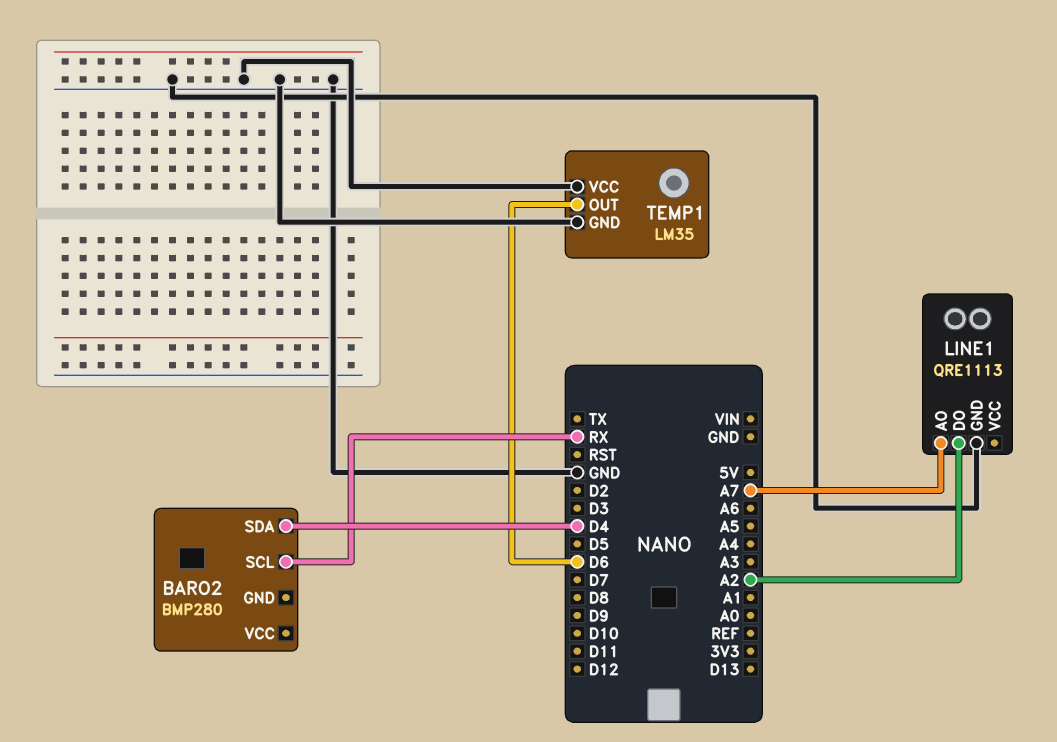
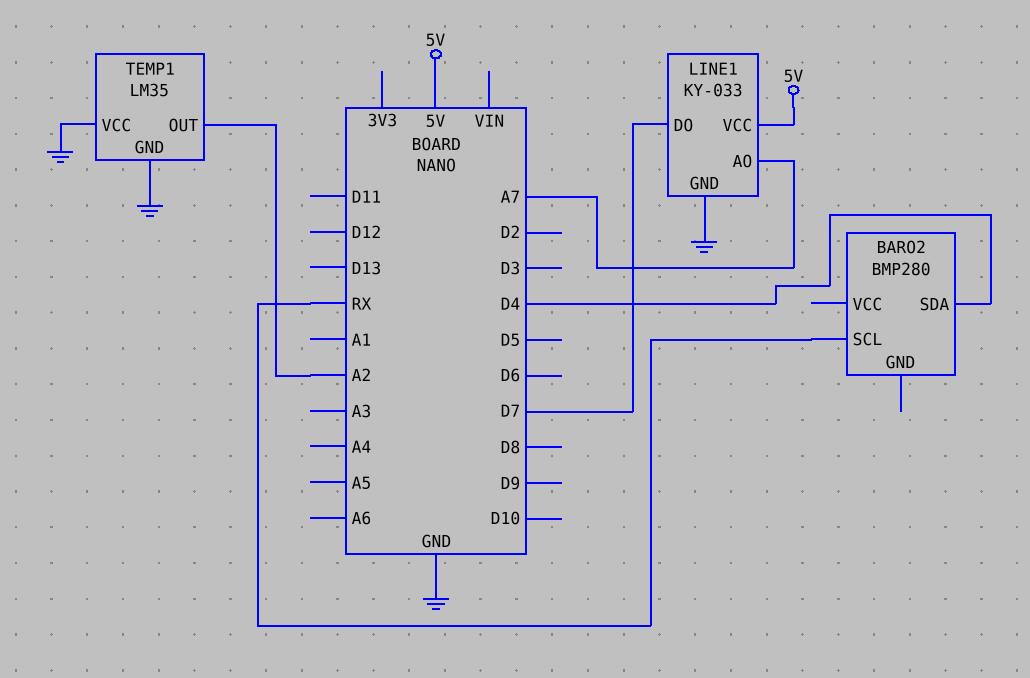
LINE1: QRE1113 -> KY-033
LINE1 pin DO: A2 -> D7
LINE1 pin VCC: none -> 5V
TEMP1 pin OUT: D6 -> A2

